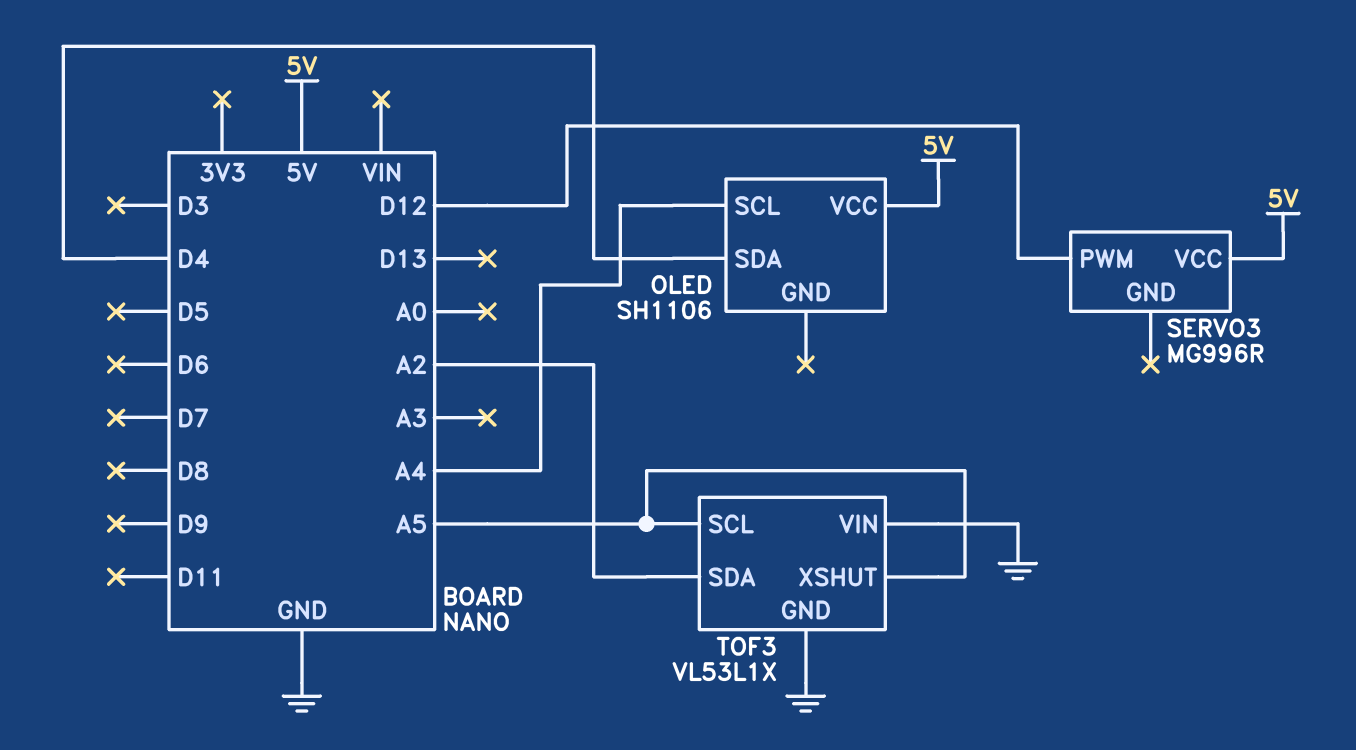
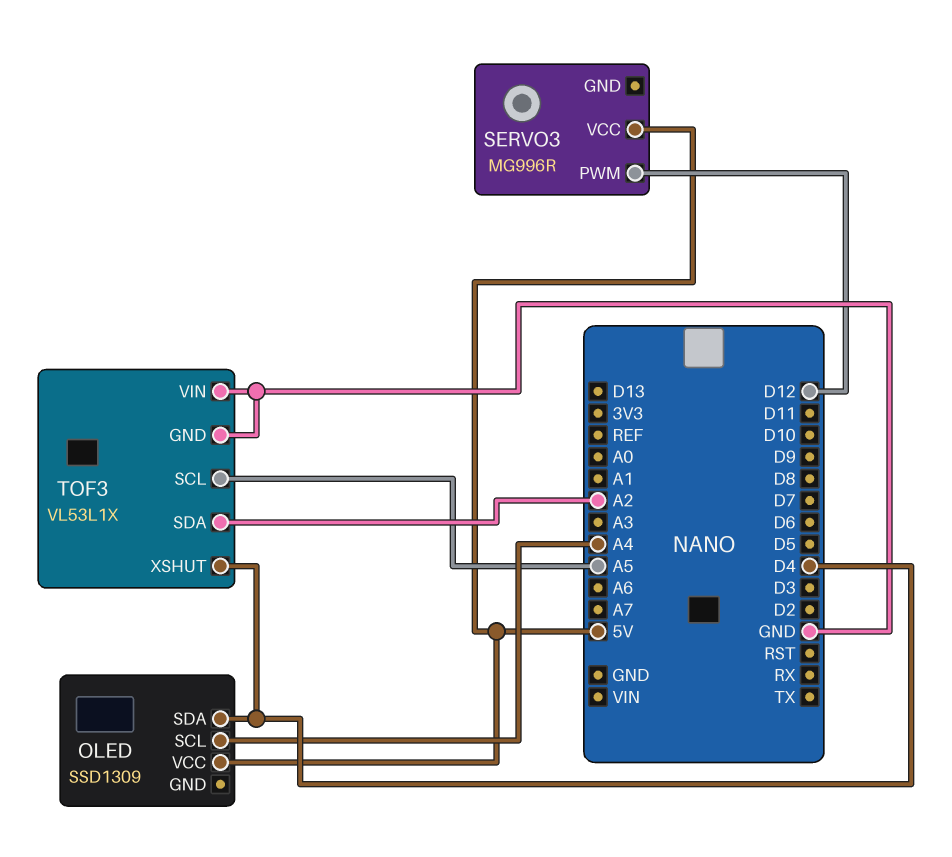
OLED: SH1106 -> SSD1309
TOF3 pin XSHUT: A5 -> D4

